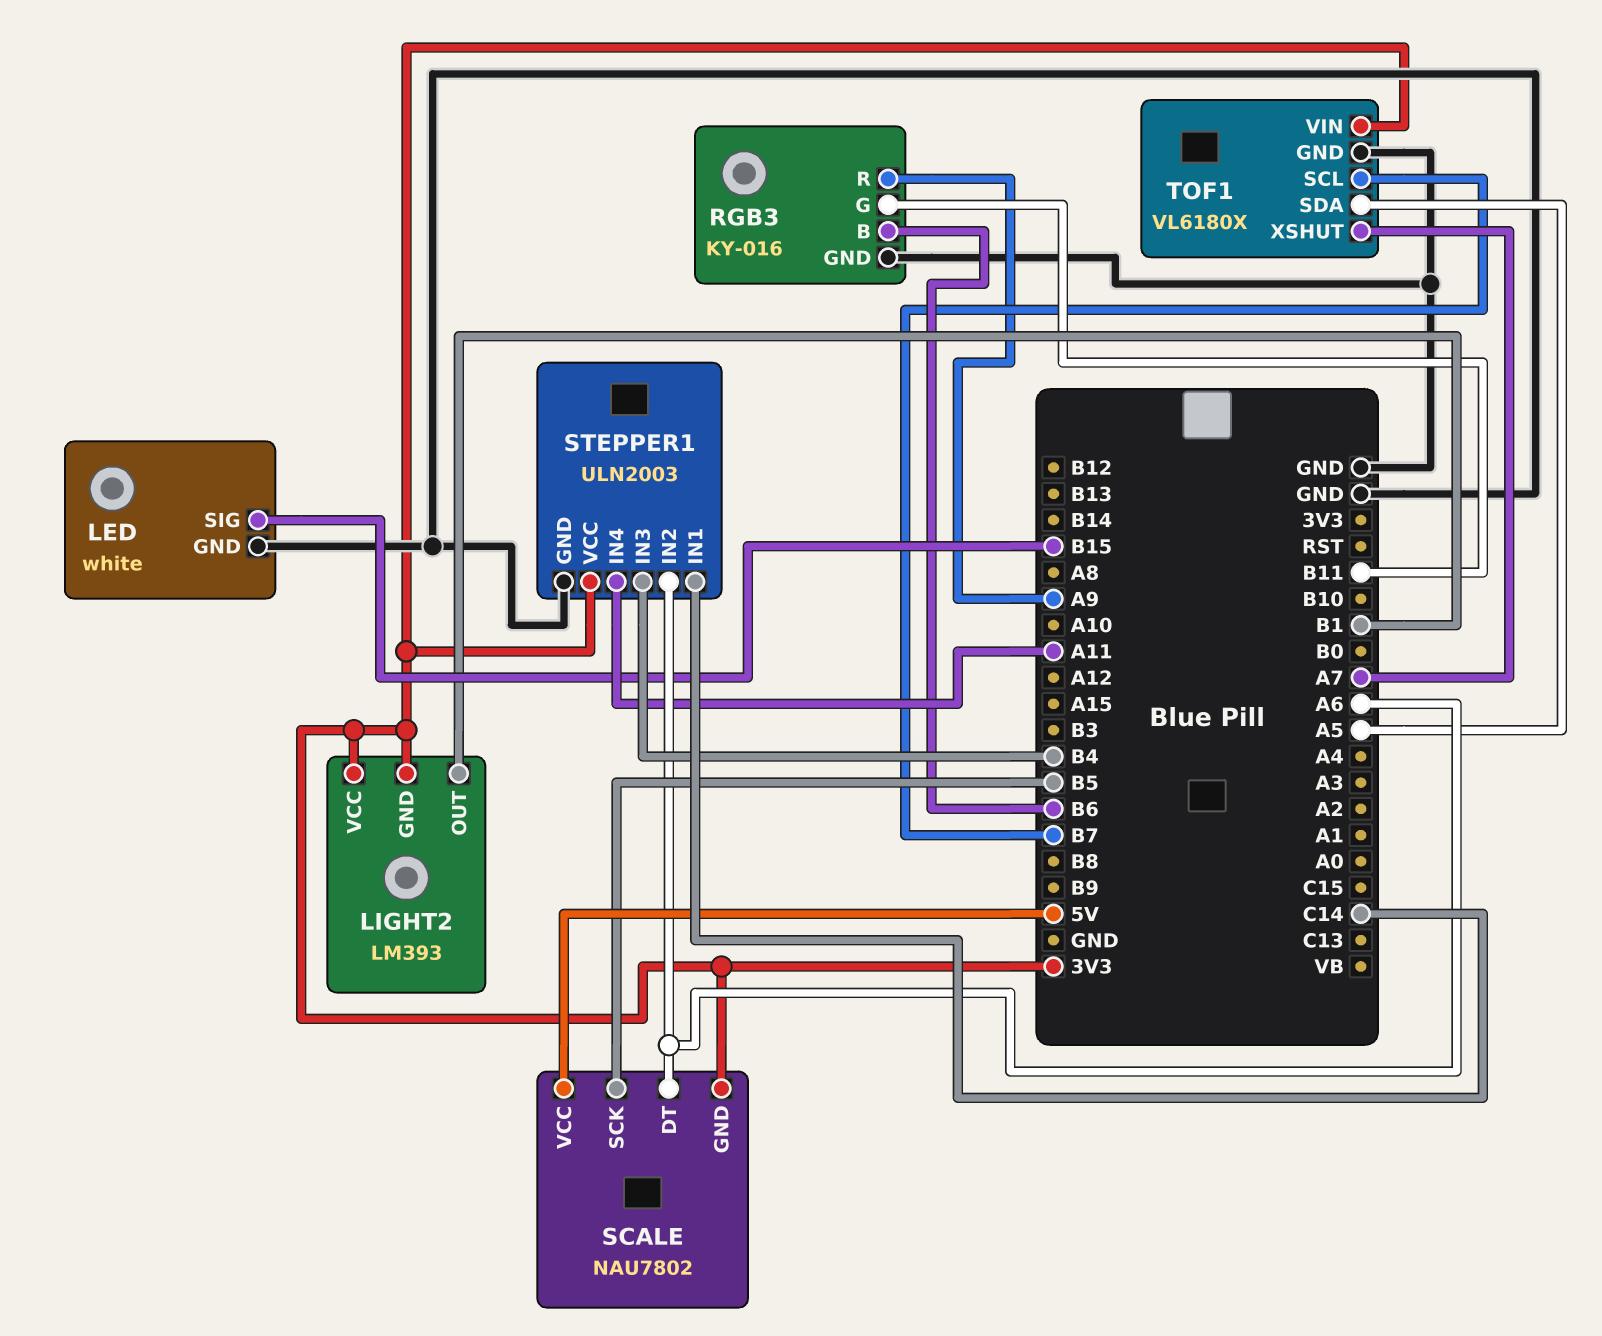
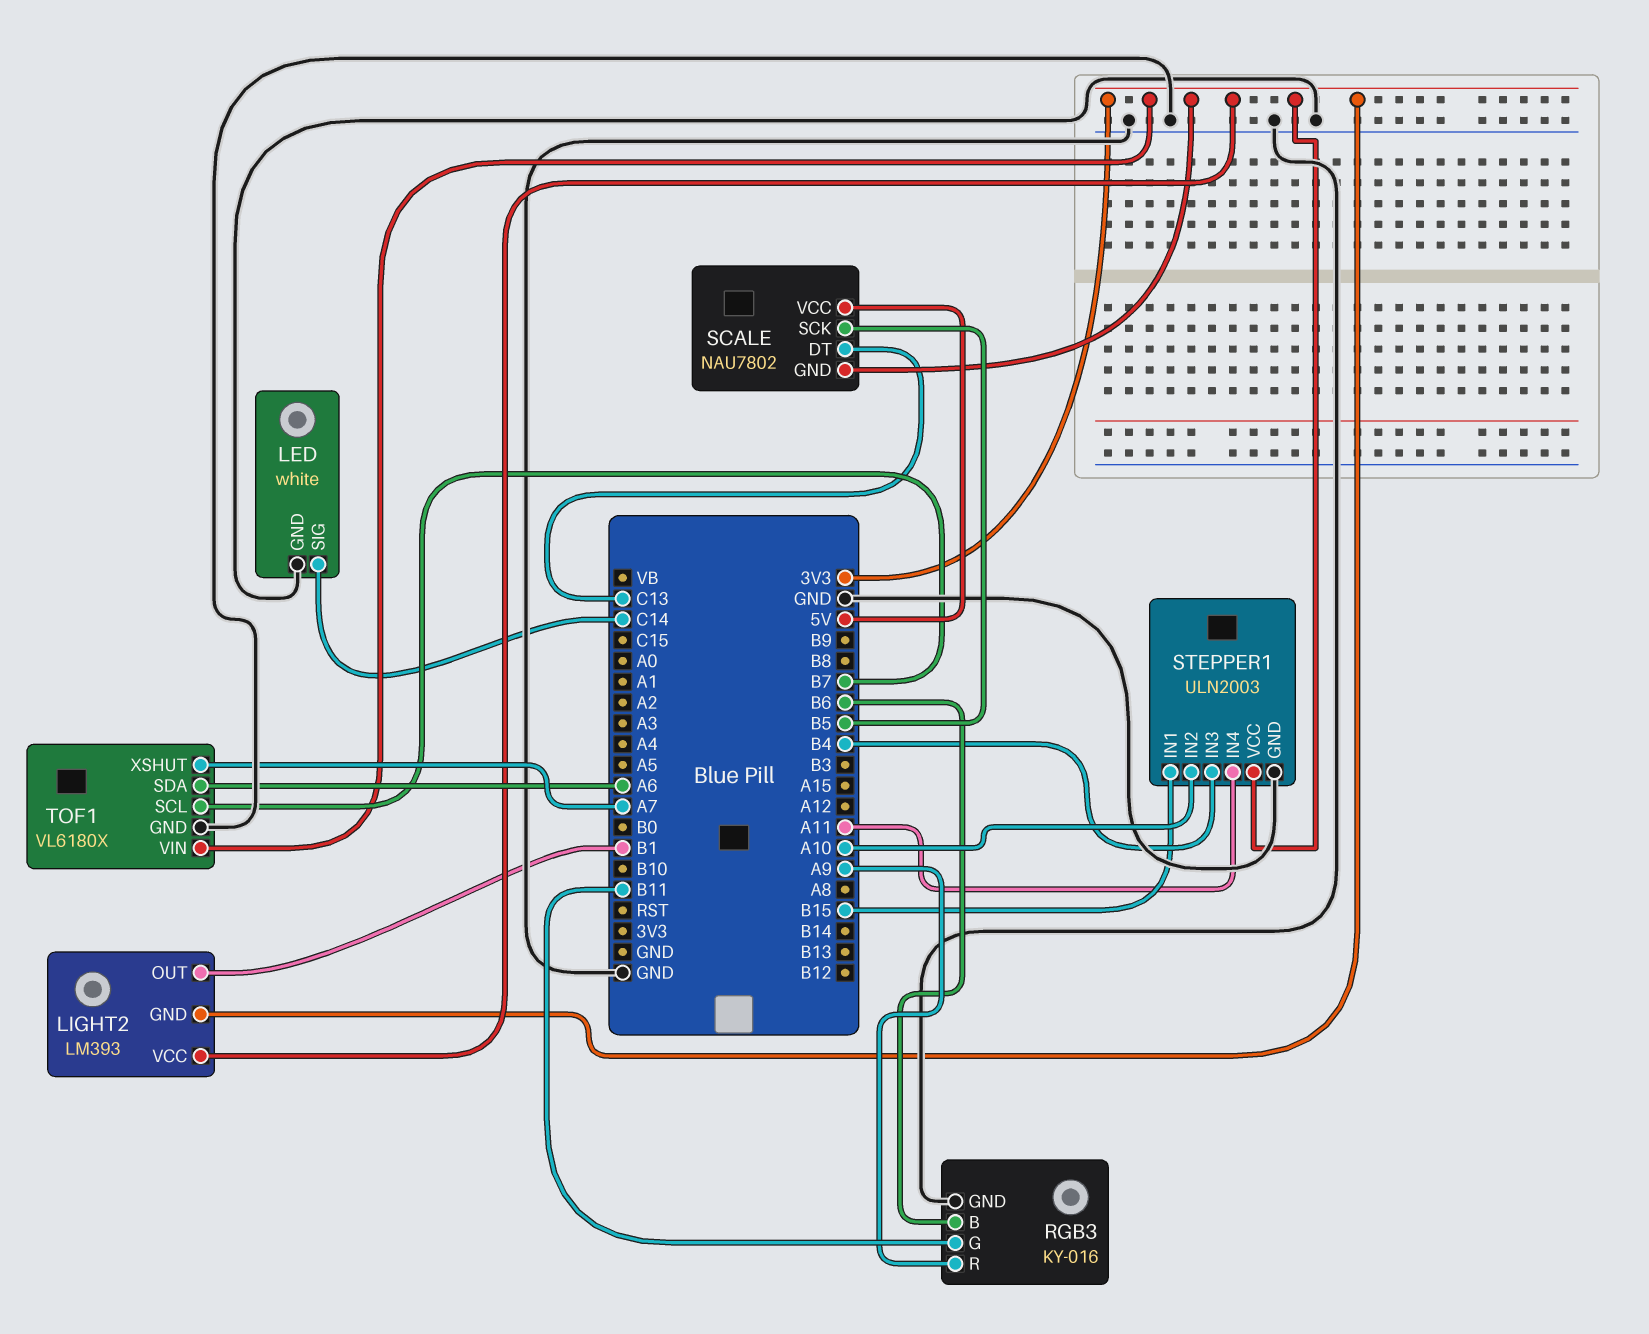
LED pin SIG: B15 -> C14
SCALE pin DT: A6 -> C13
STEPPER1 pin IN1: C14 -> B15
STEPPER1 pin IN2: A6 -> A10
TOF1 pin SDA: A5 -> A6

